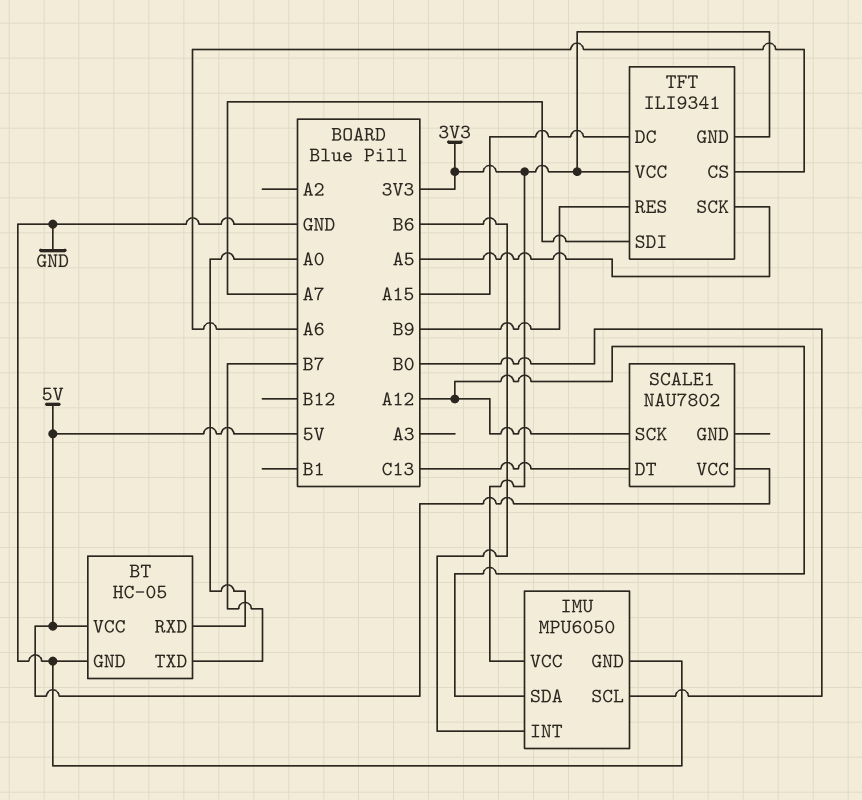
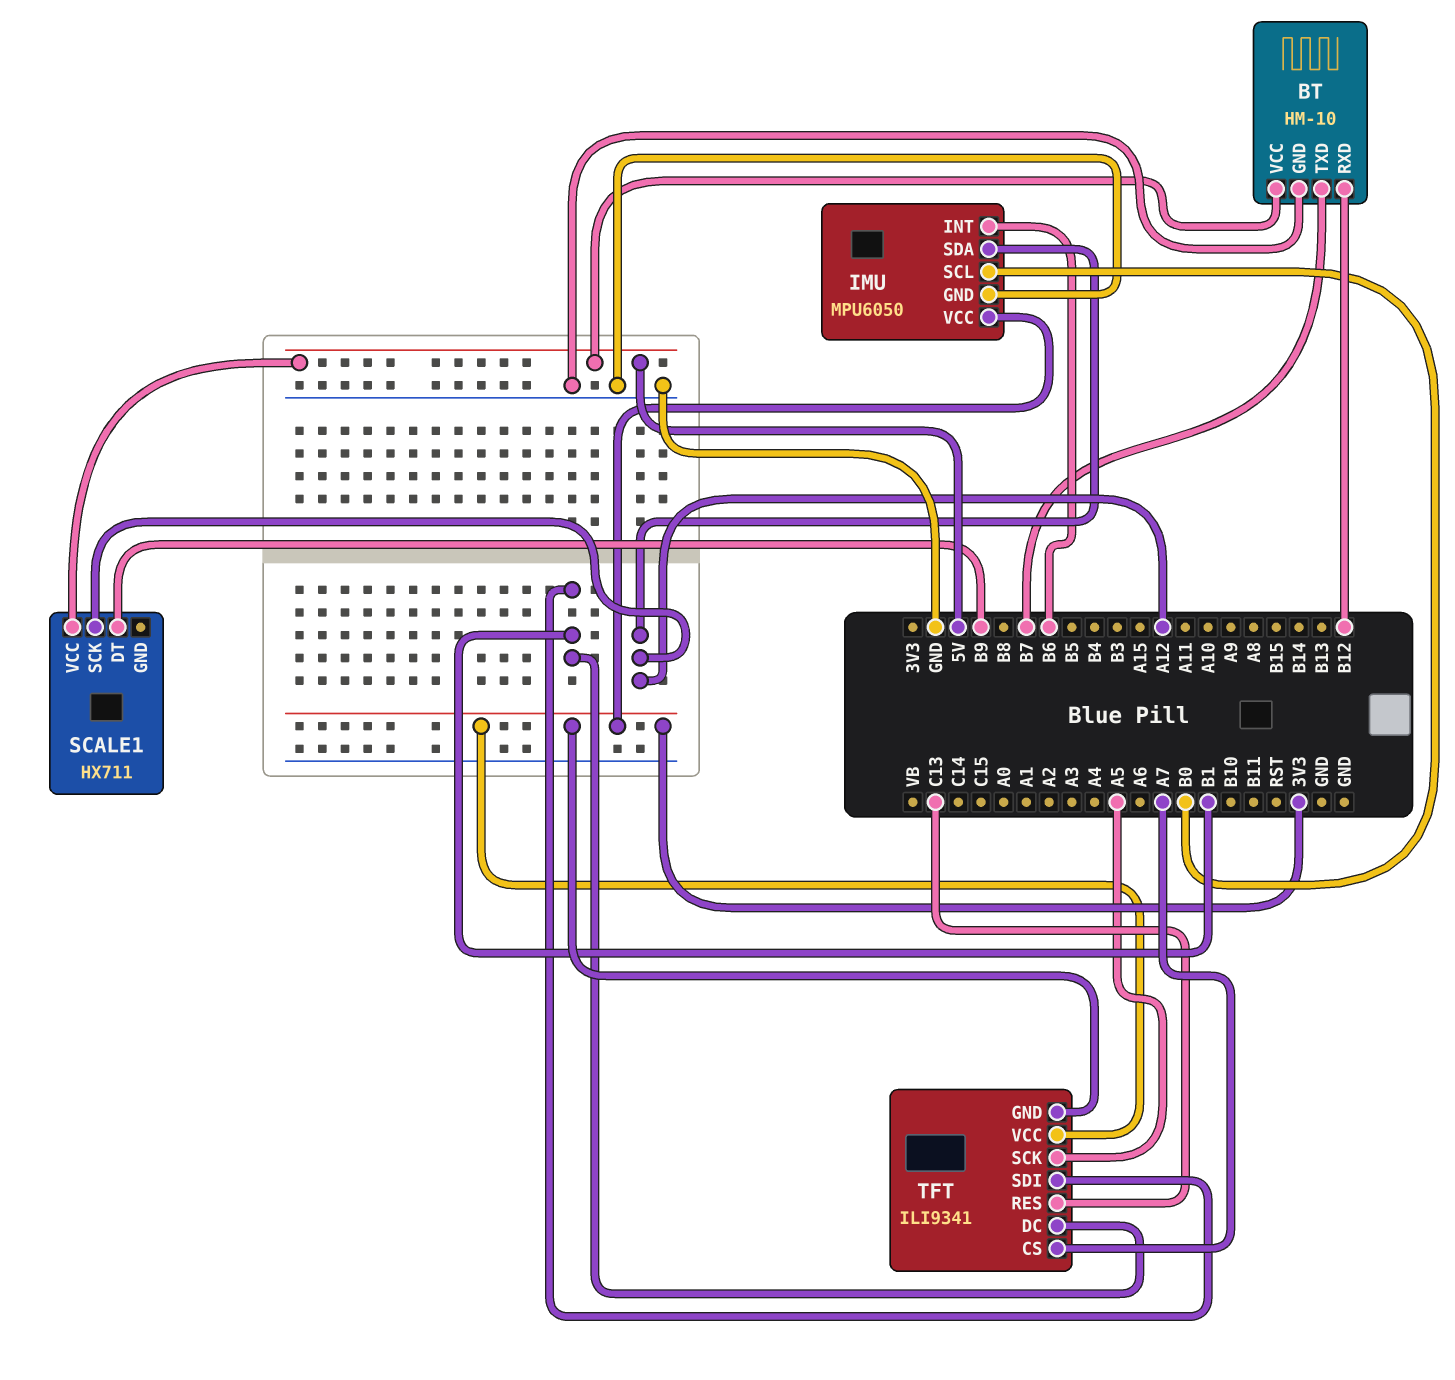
BT: HC-05 -> HM-10
BT pin RXD: A0 -> B12
SCALE1: NAU7802 -> HX711
SCALE1 pin DT: C13 -> B9
TFT pin CS: A6 -> A7
TFT pin DC: A15 -> B1
TFT pin RES: B9 -> C13
TFT pin SDI: A7 -> B1

